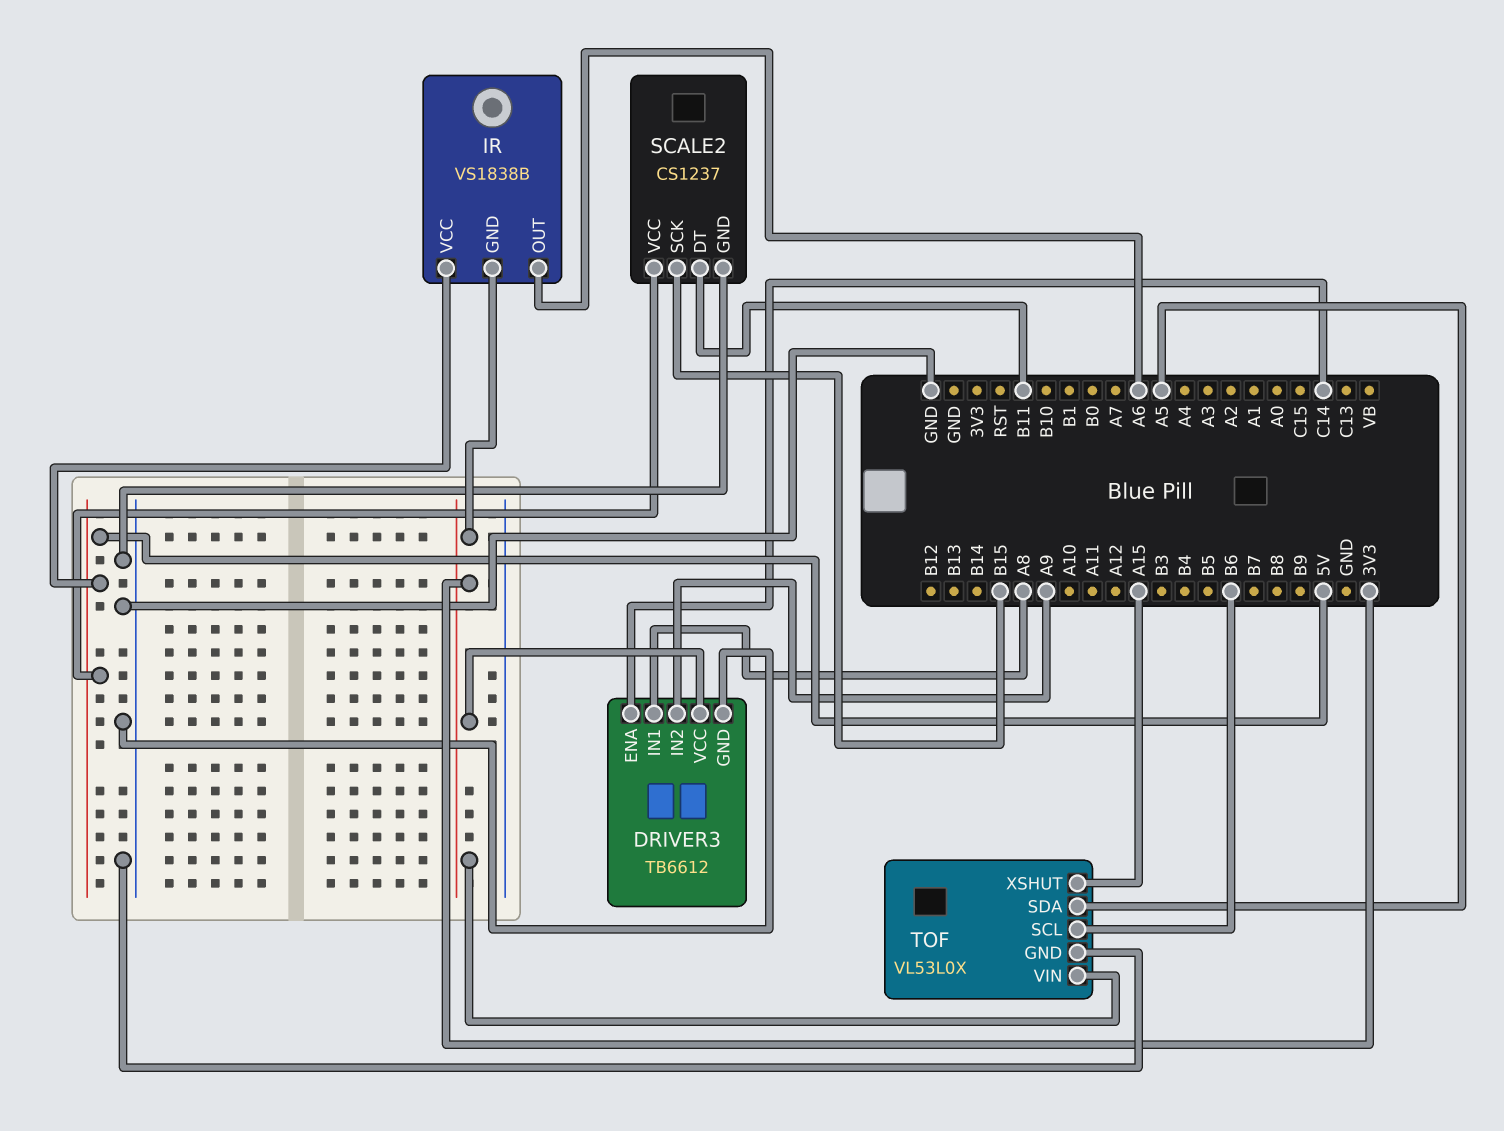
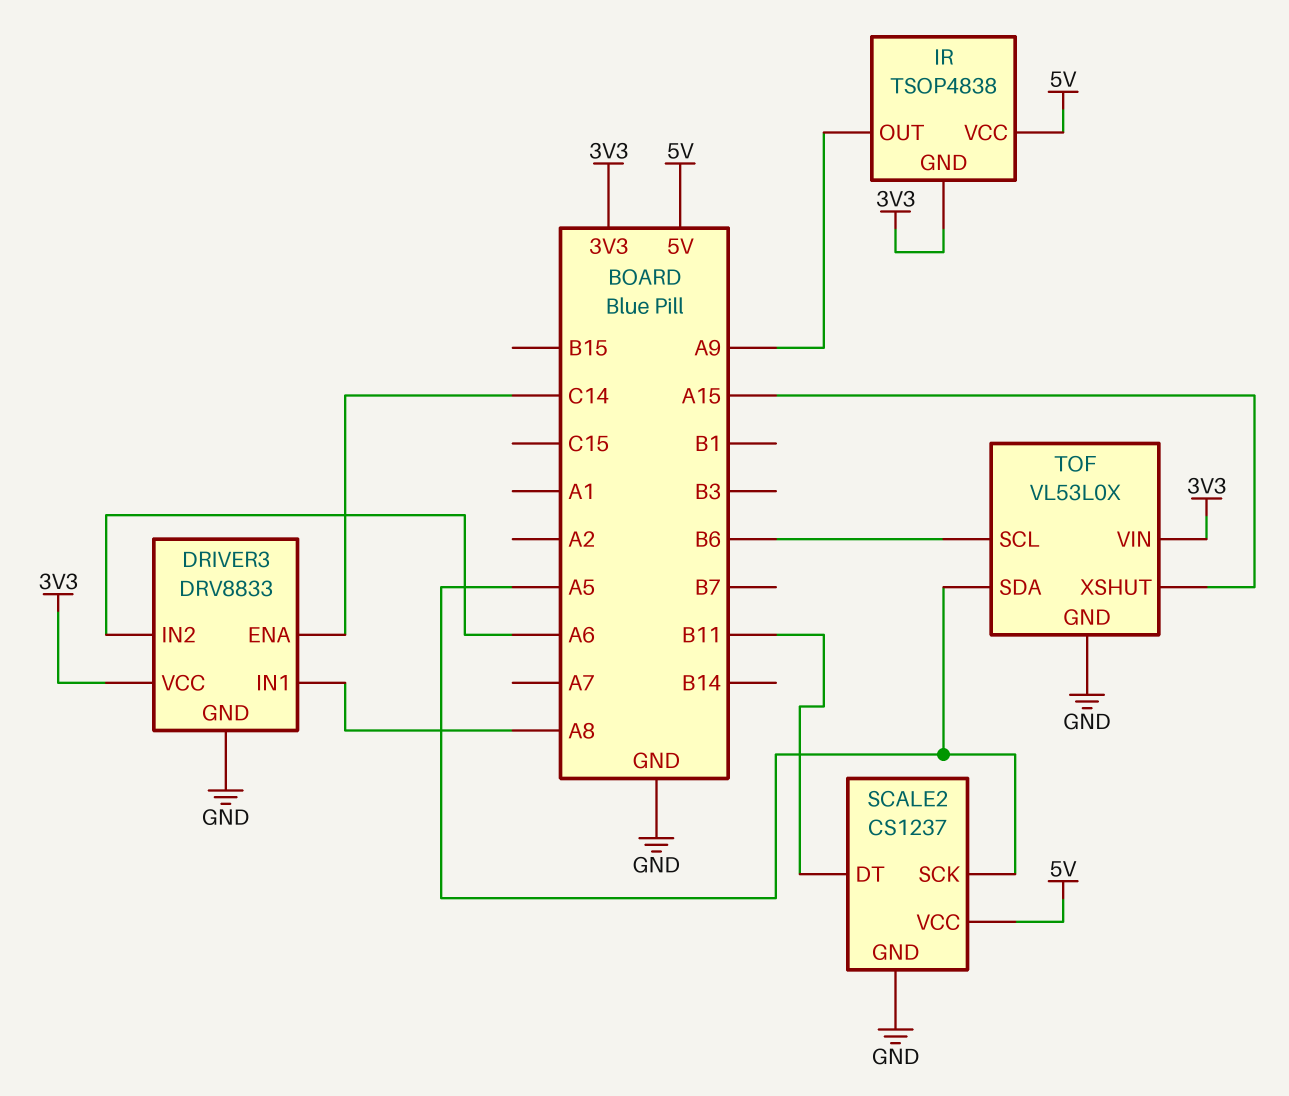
DRIVER3: TB6612 -> DRV8833
DRIVER3 pin IN2: A9 -> A6
IR: VS1838B -> TSOP4838
IR pin OUT: A6 -> A9
SCALE2 pin SCK: B15 -> A5

